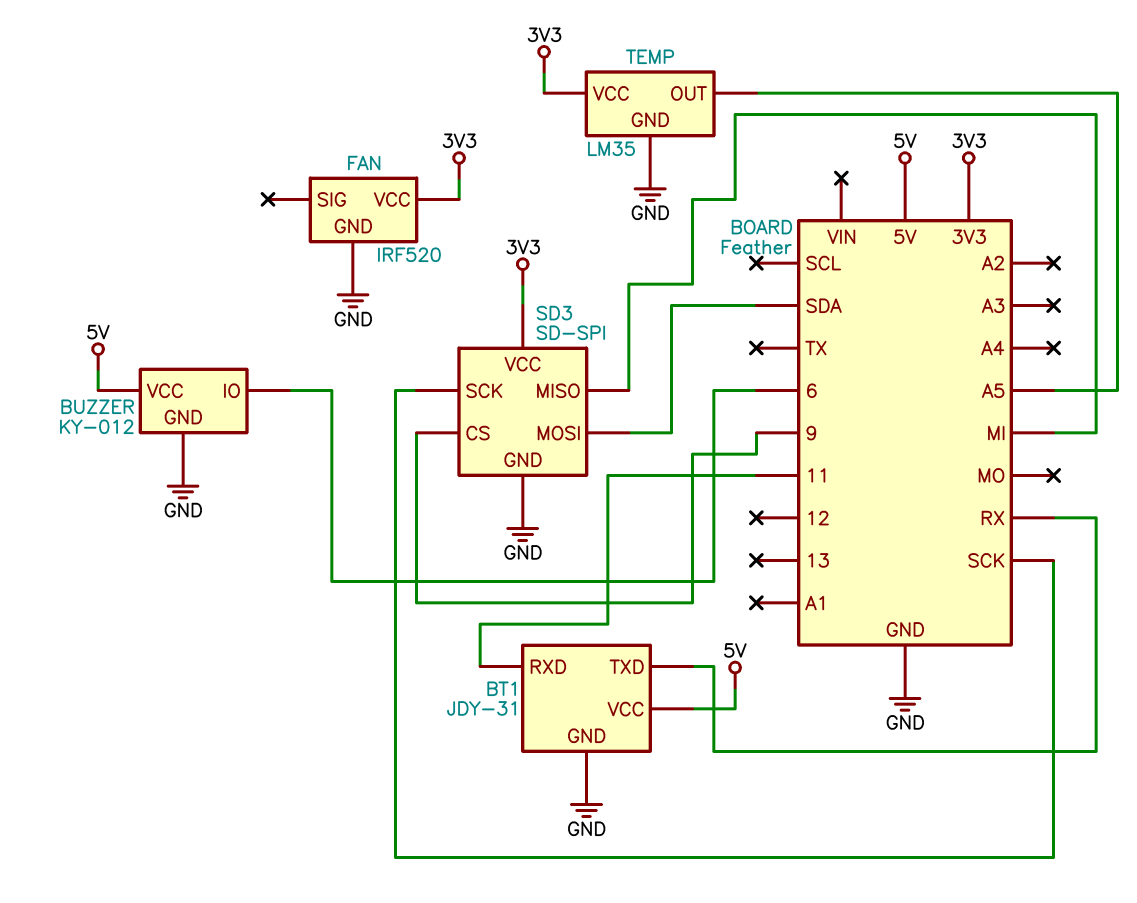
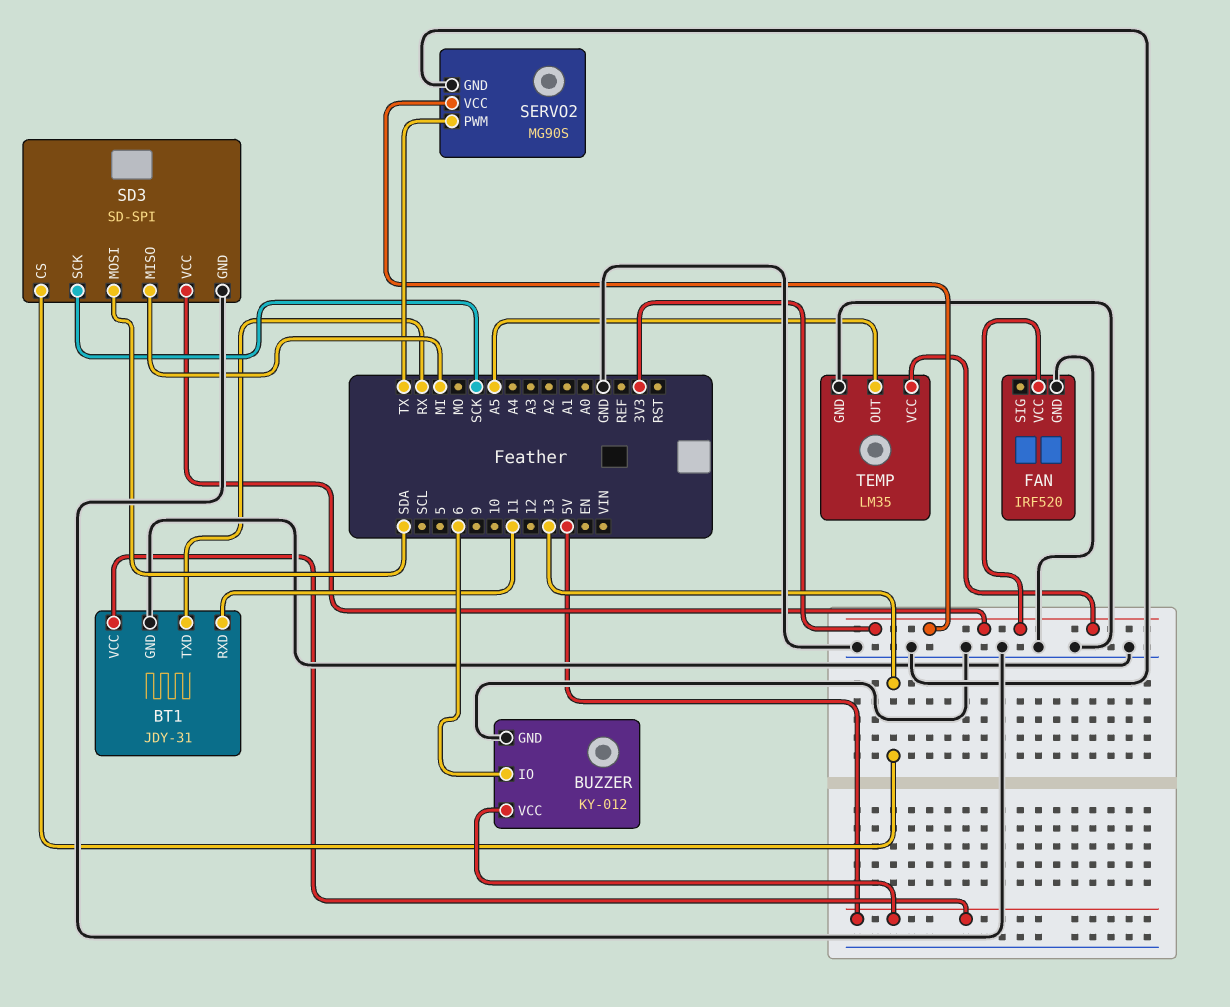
SD3 pin CS: 9 -> 13
SERVO2: none -> MG90S
SERVO2 pin GND: none -> GND
SERVO2 pin PWM: none -> TX
SERVO2 pin VCC: none -> 3V3

